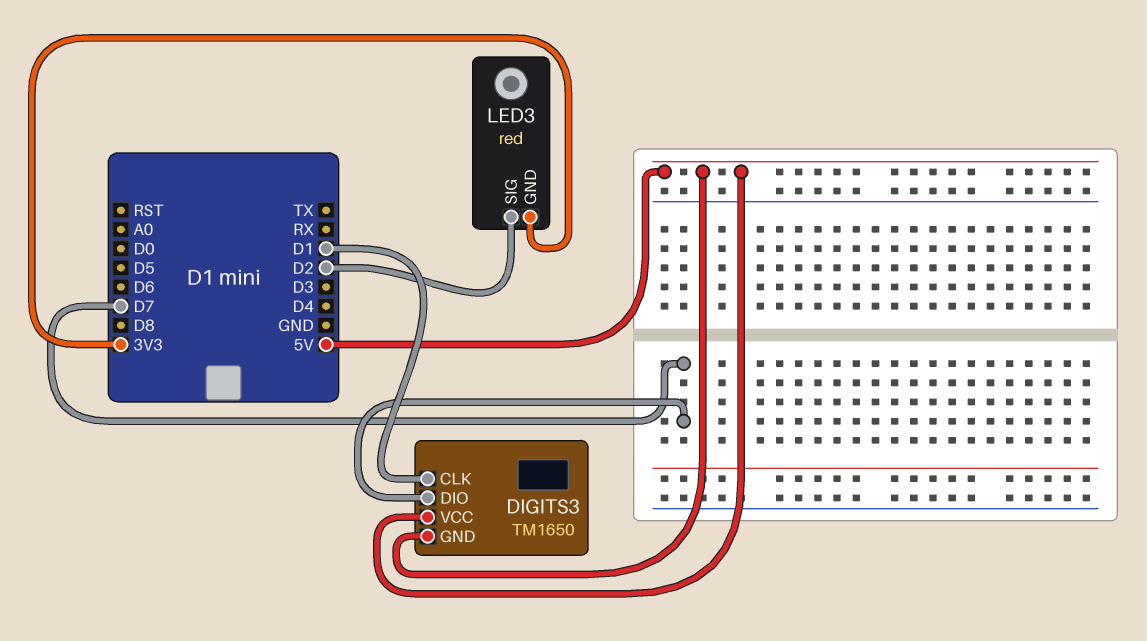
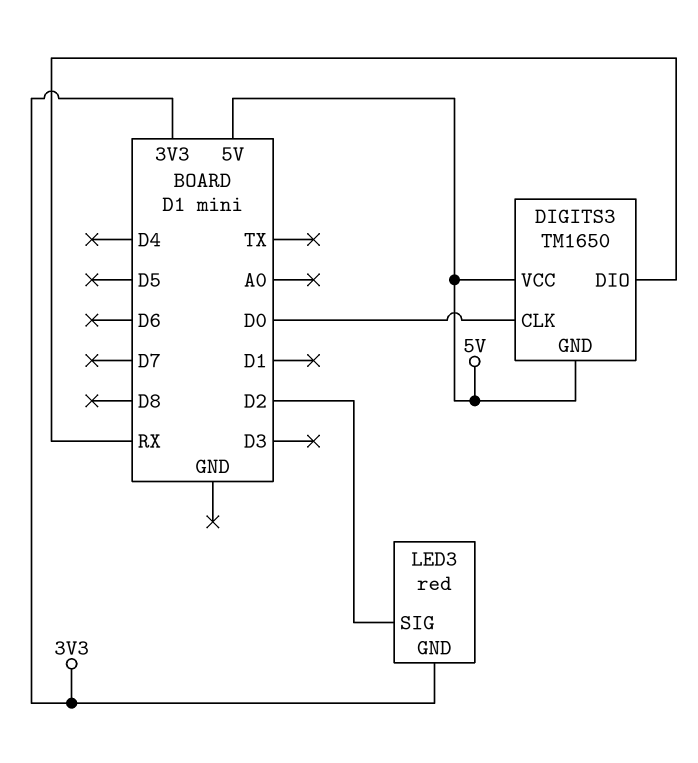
DIGITS3 pin CLK: D1 -> D0
DIGITS3 pin DIO: D7 -> RX

